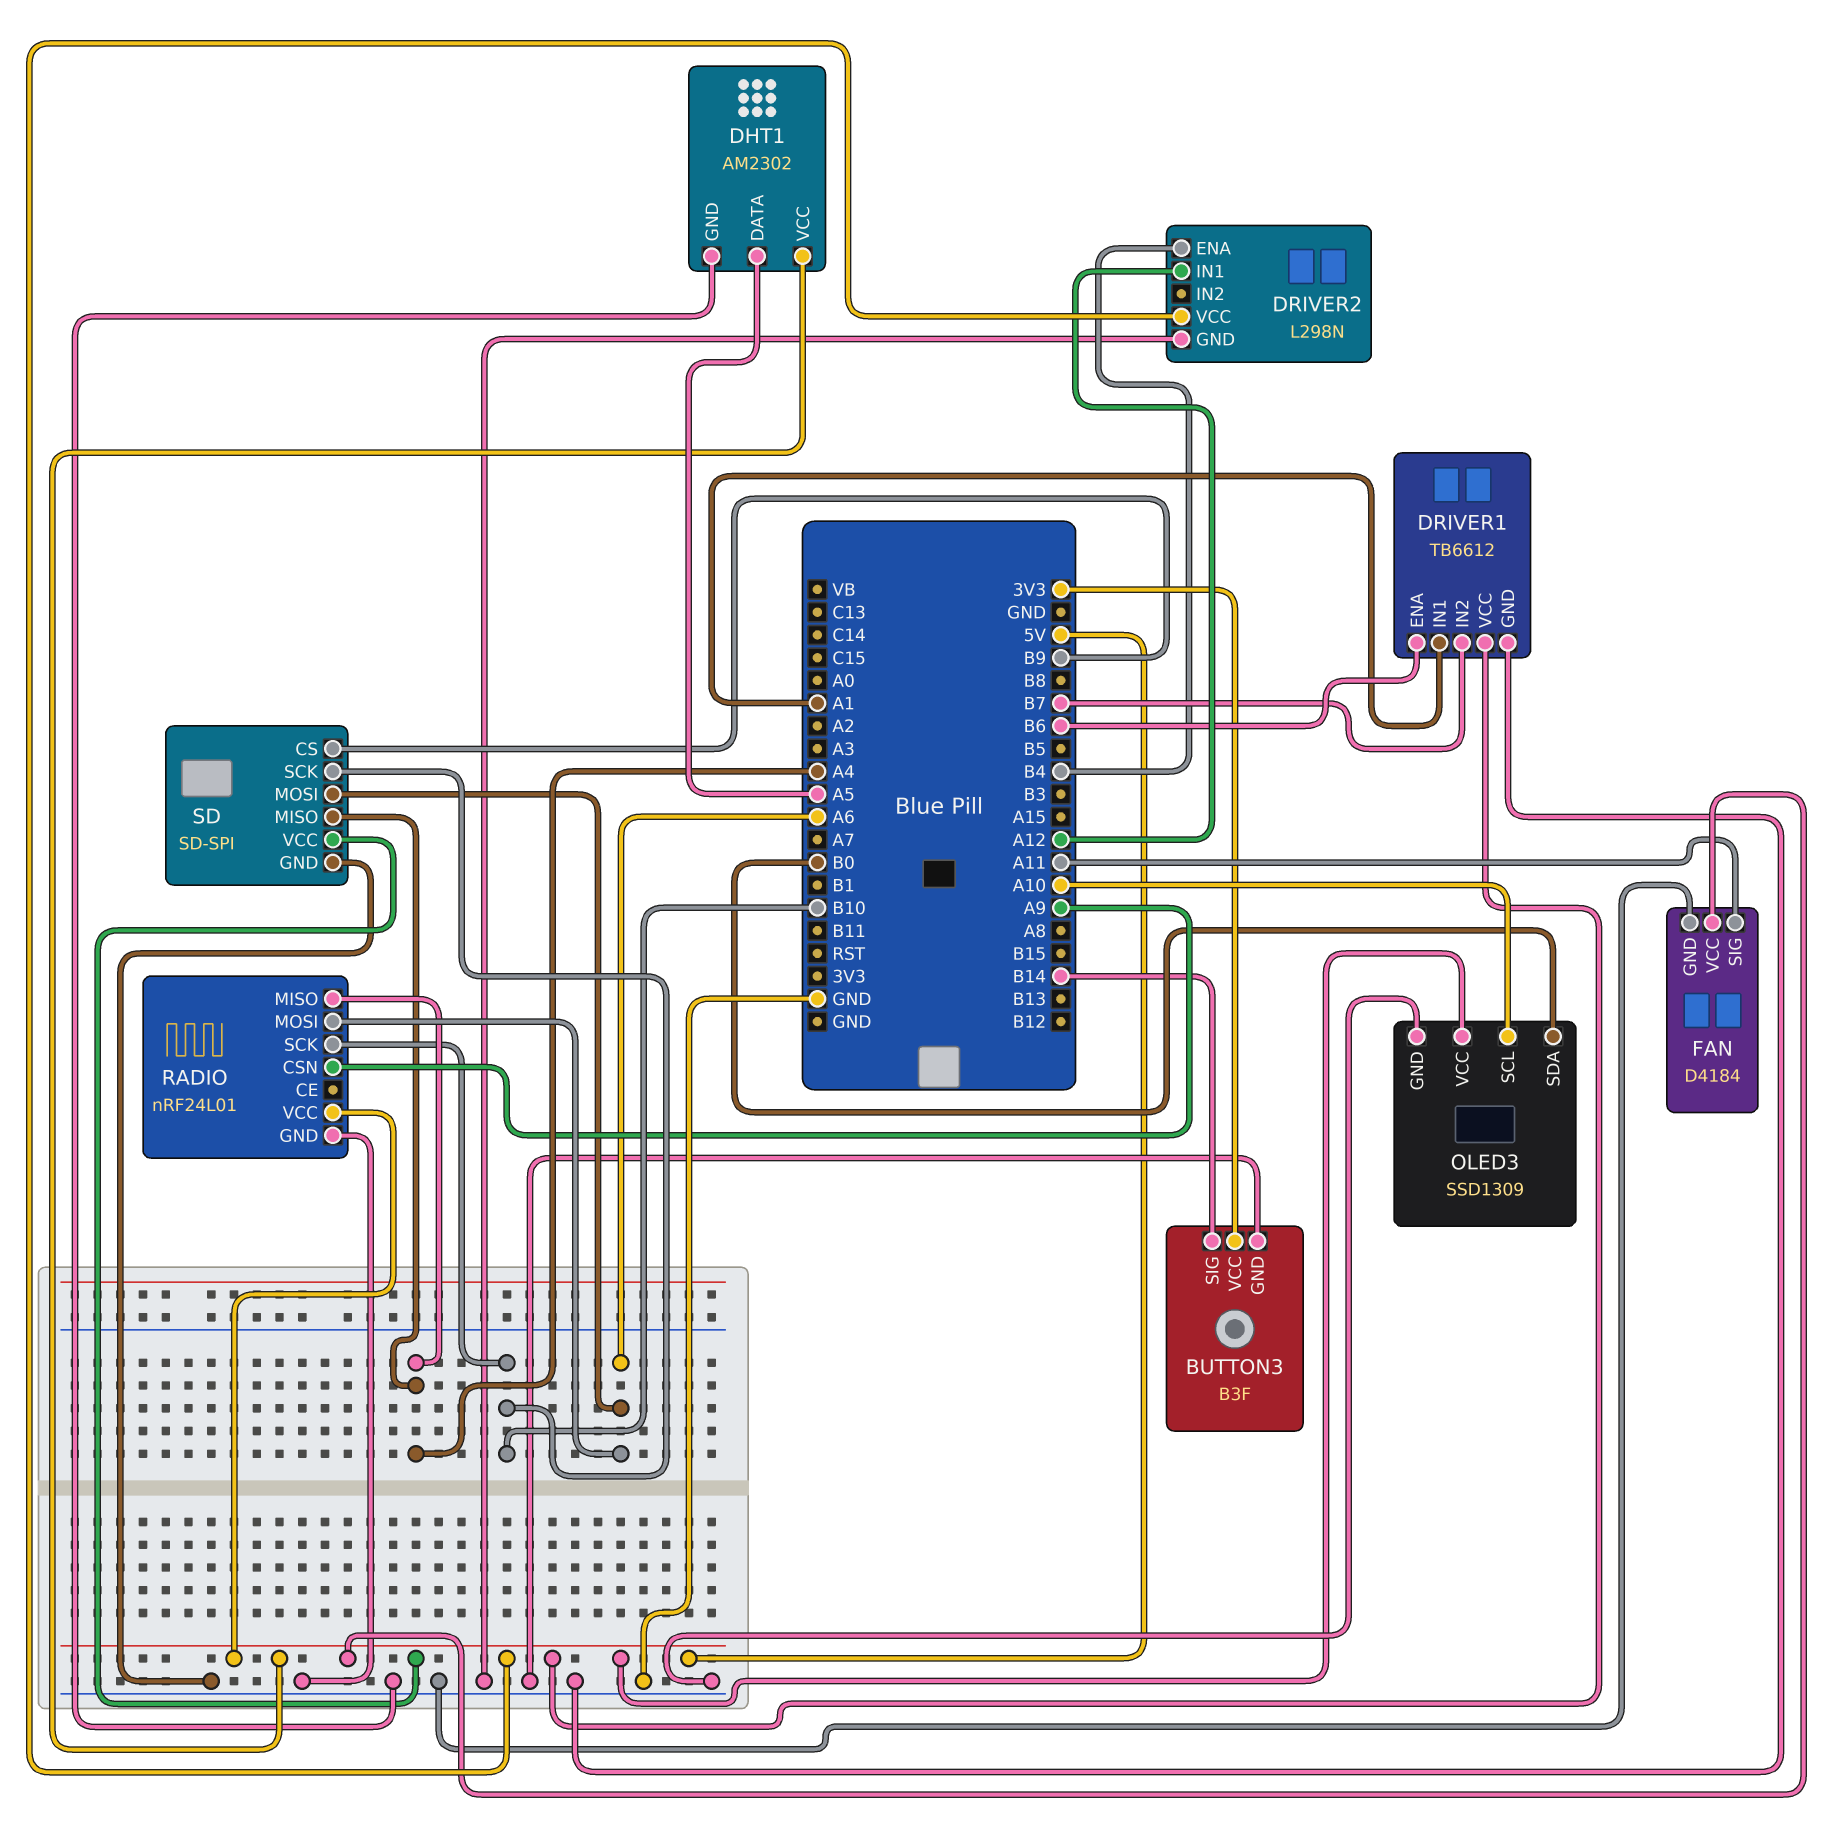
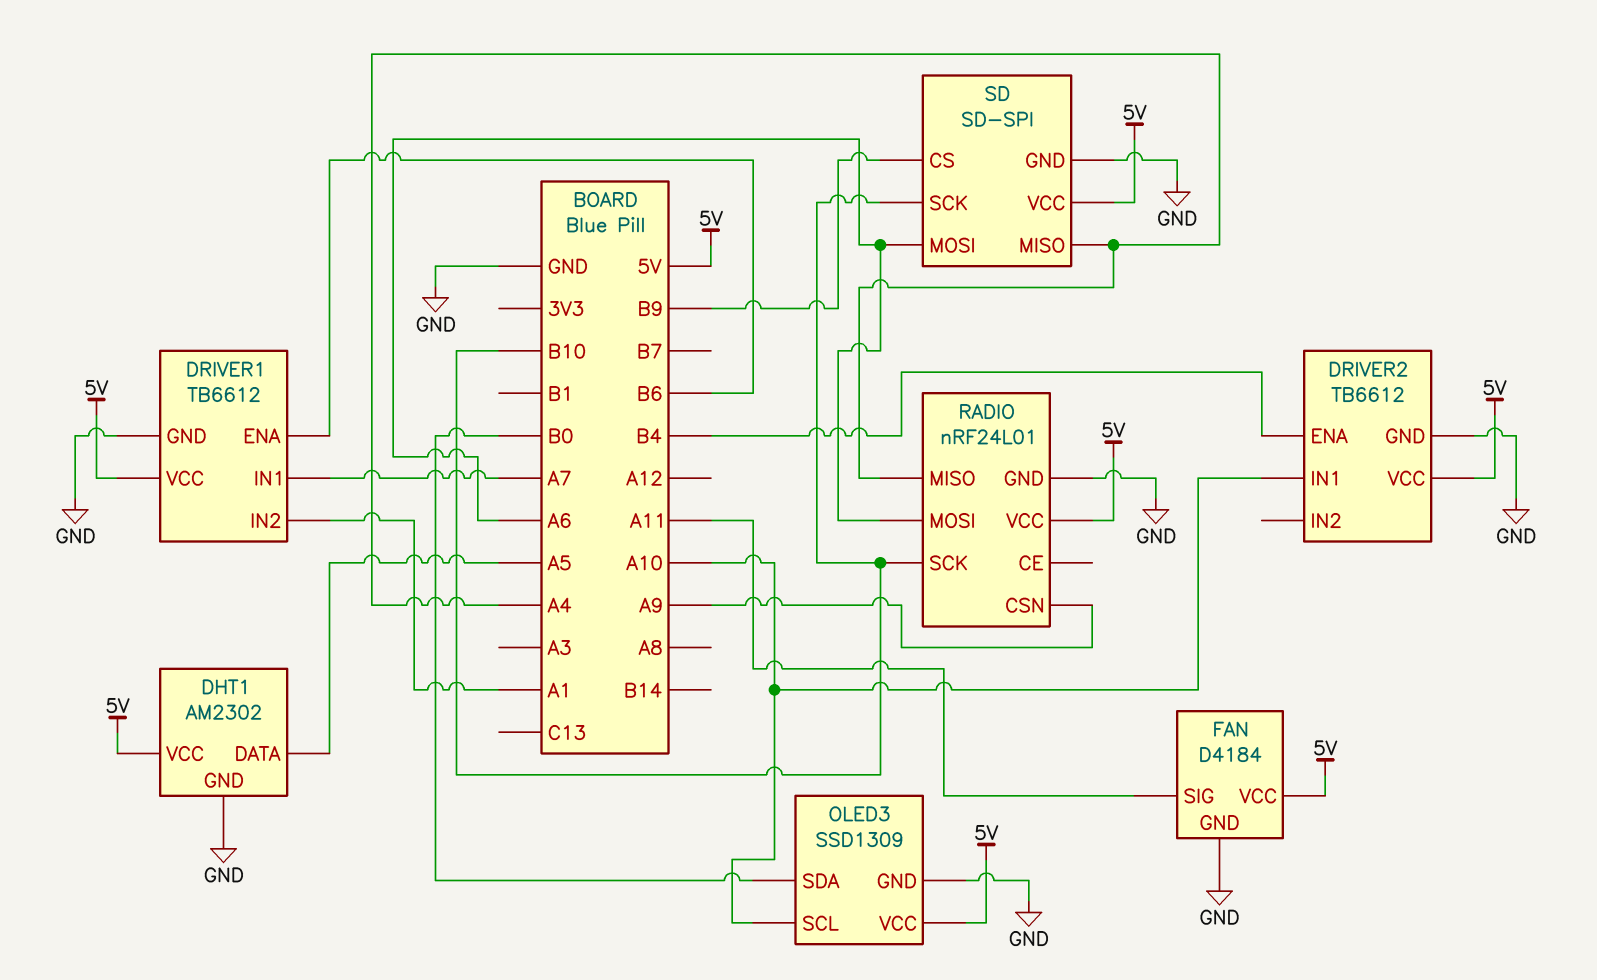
BUTTON3: B3F -> none
BUTTON3 pin GND: GND -> none
BUTTON3 pin SIG: B14 -> none
BUTTON3 pin VCC: 3V3 -> none
DRIVER1 pin IN1: A1 -> A7
DRIVER1 pin IN2: B7 -> A1
DRIVER2: L298N -> TB6612
DRIVER2 pin IN1: A12 -> A10

